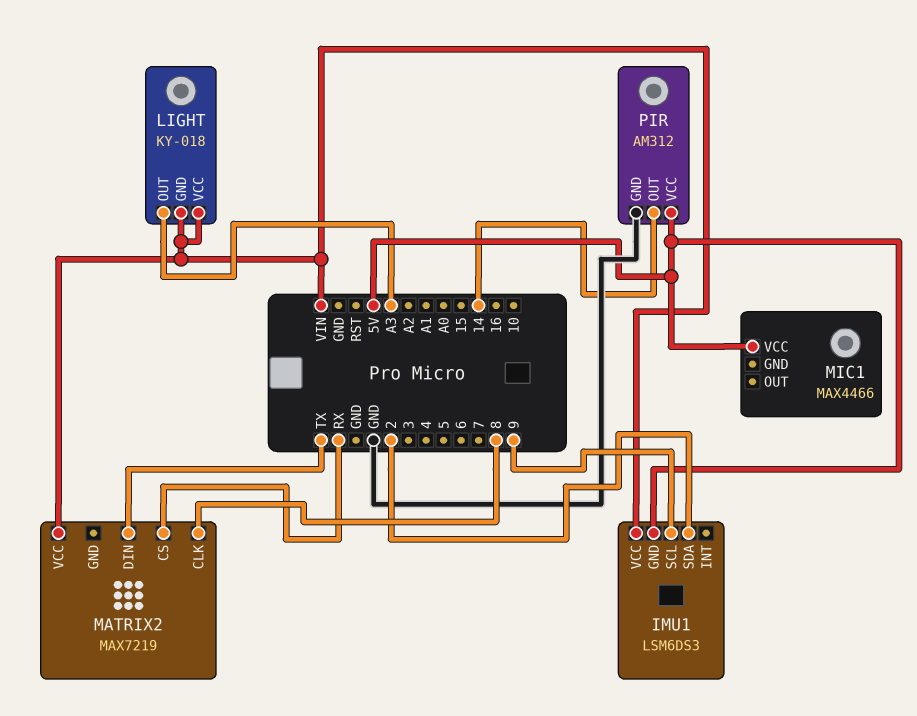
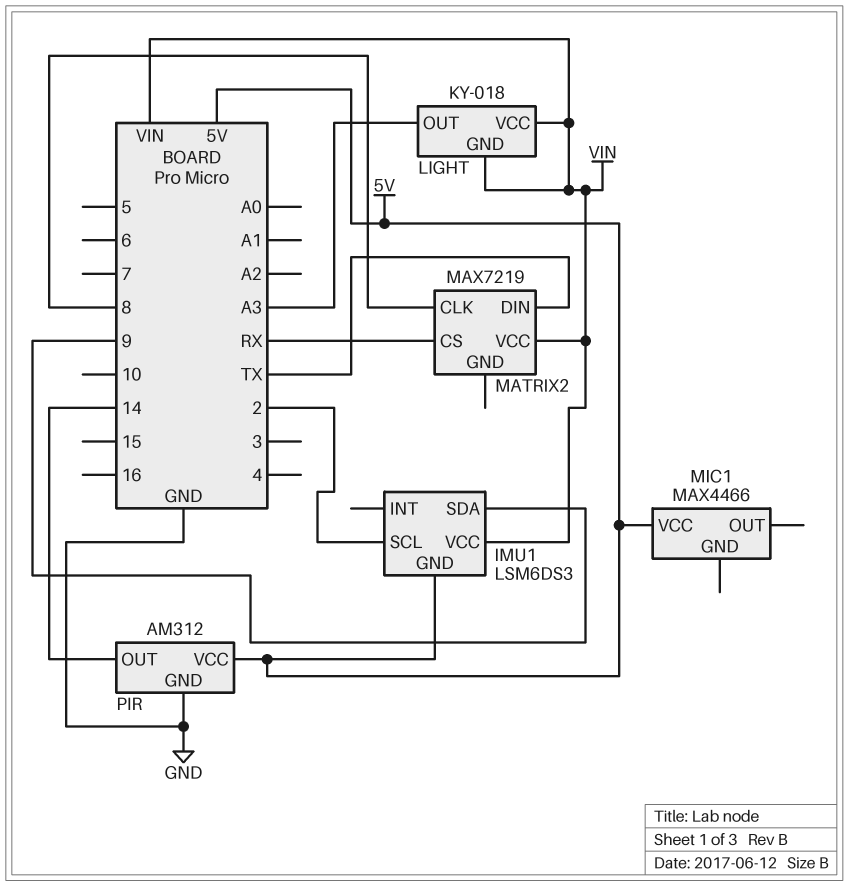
IMU1 pin SCL: 9 -> 2
IMU1 pin SDA: 2 -> 9

